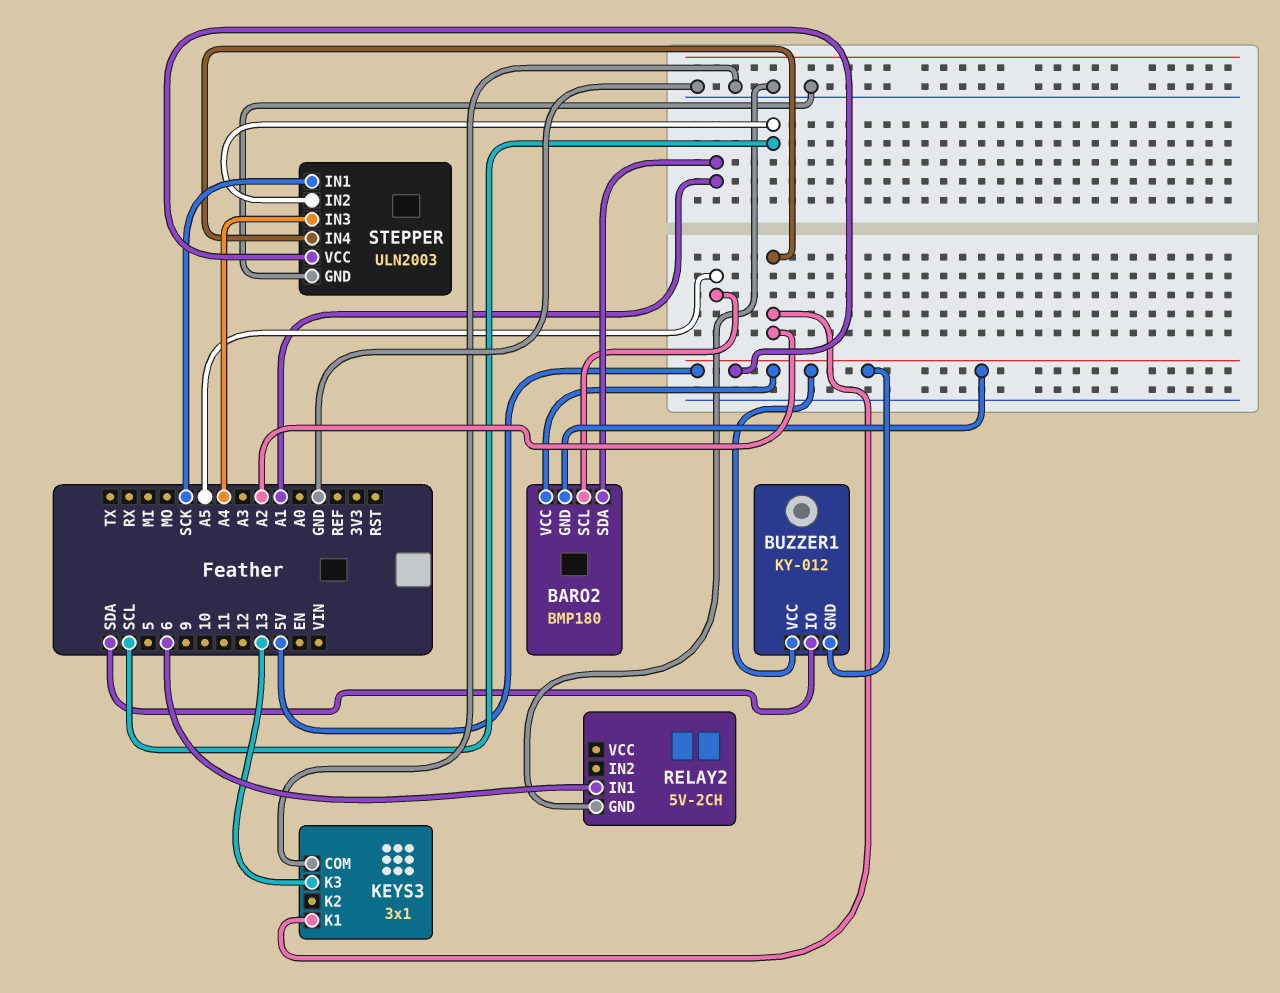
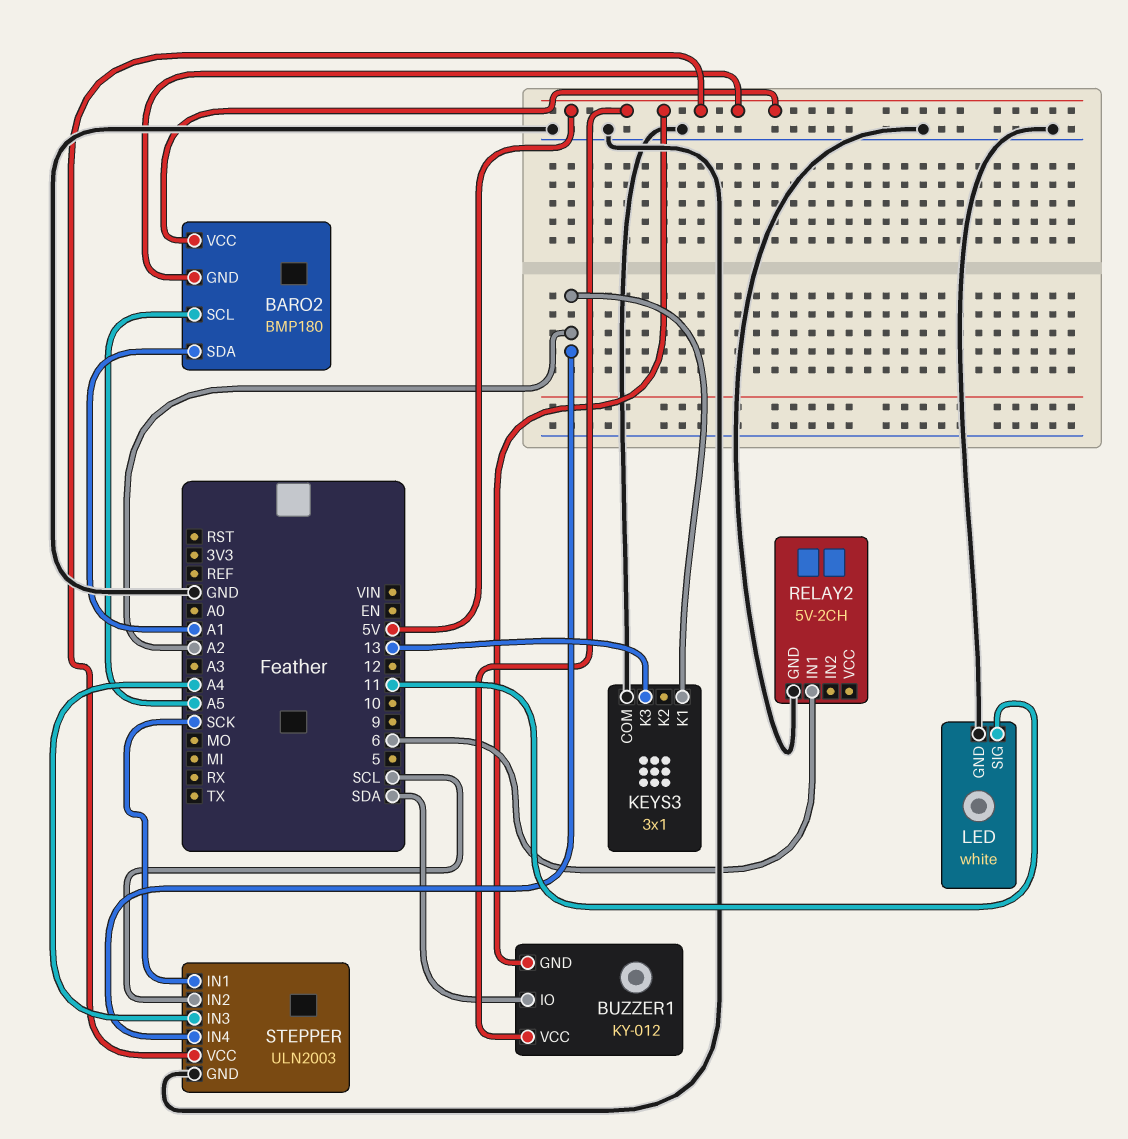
LED: none -> white
LED pin GND: none -> GND
LED pin SIG: none -> 11

